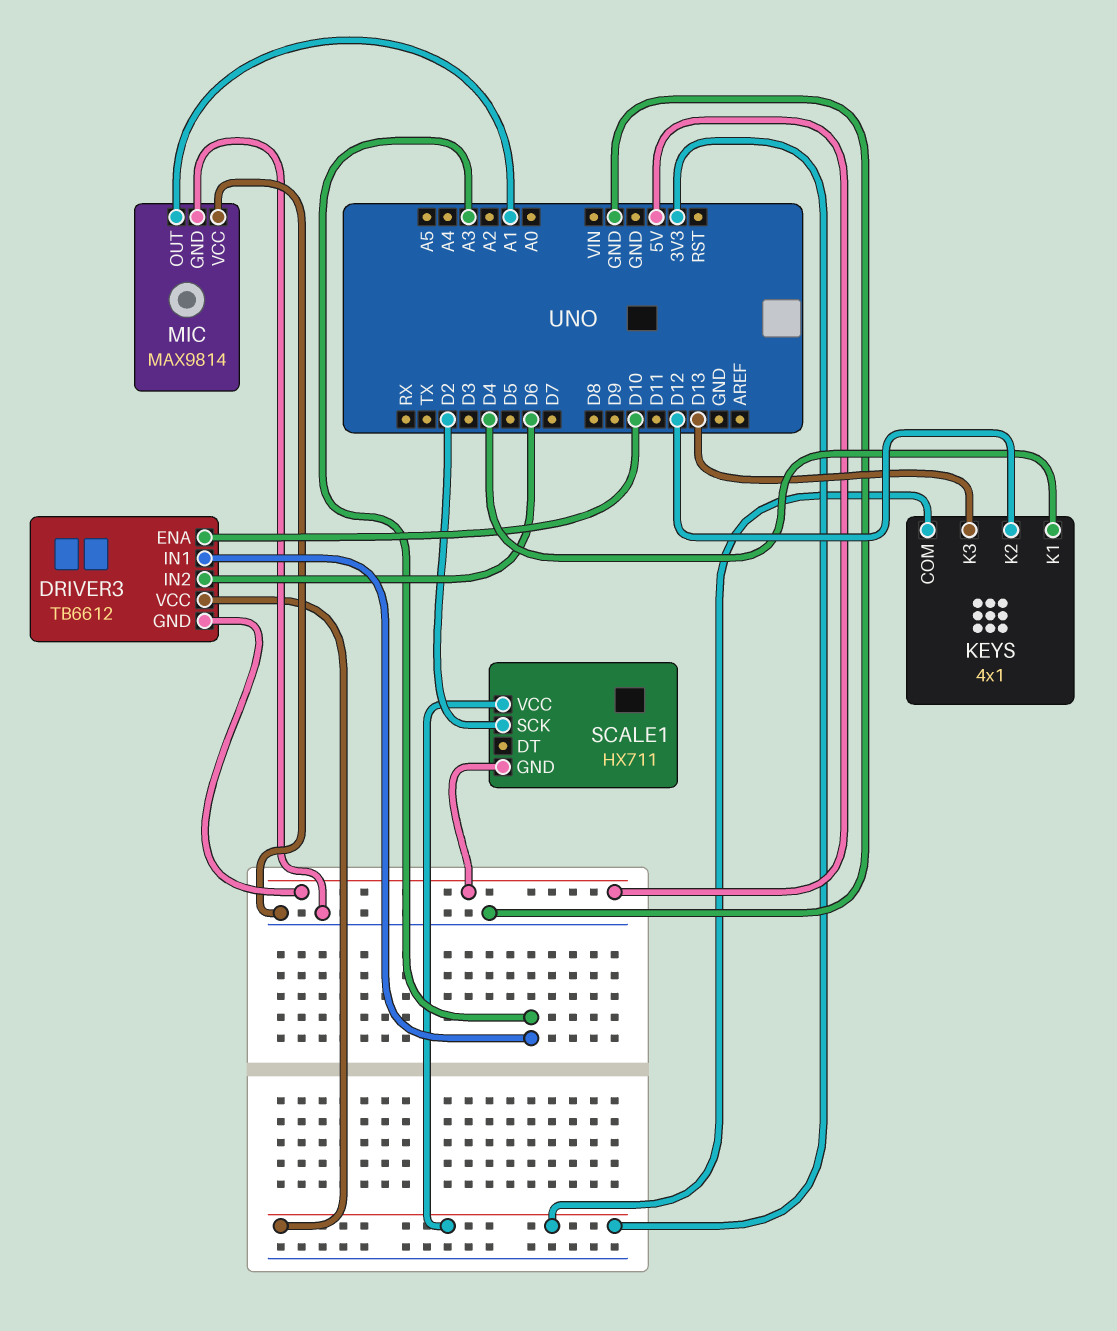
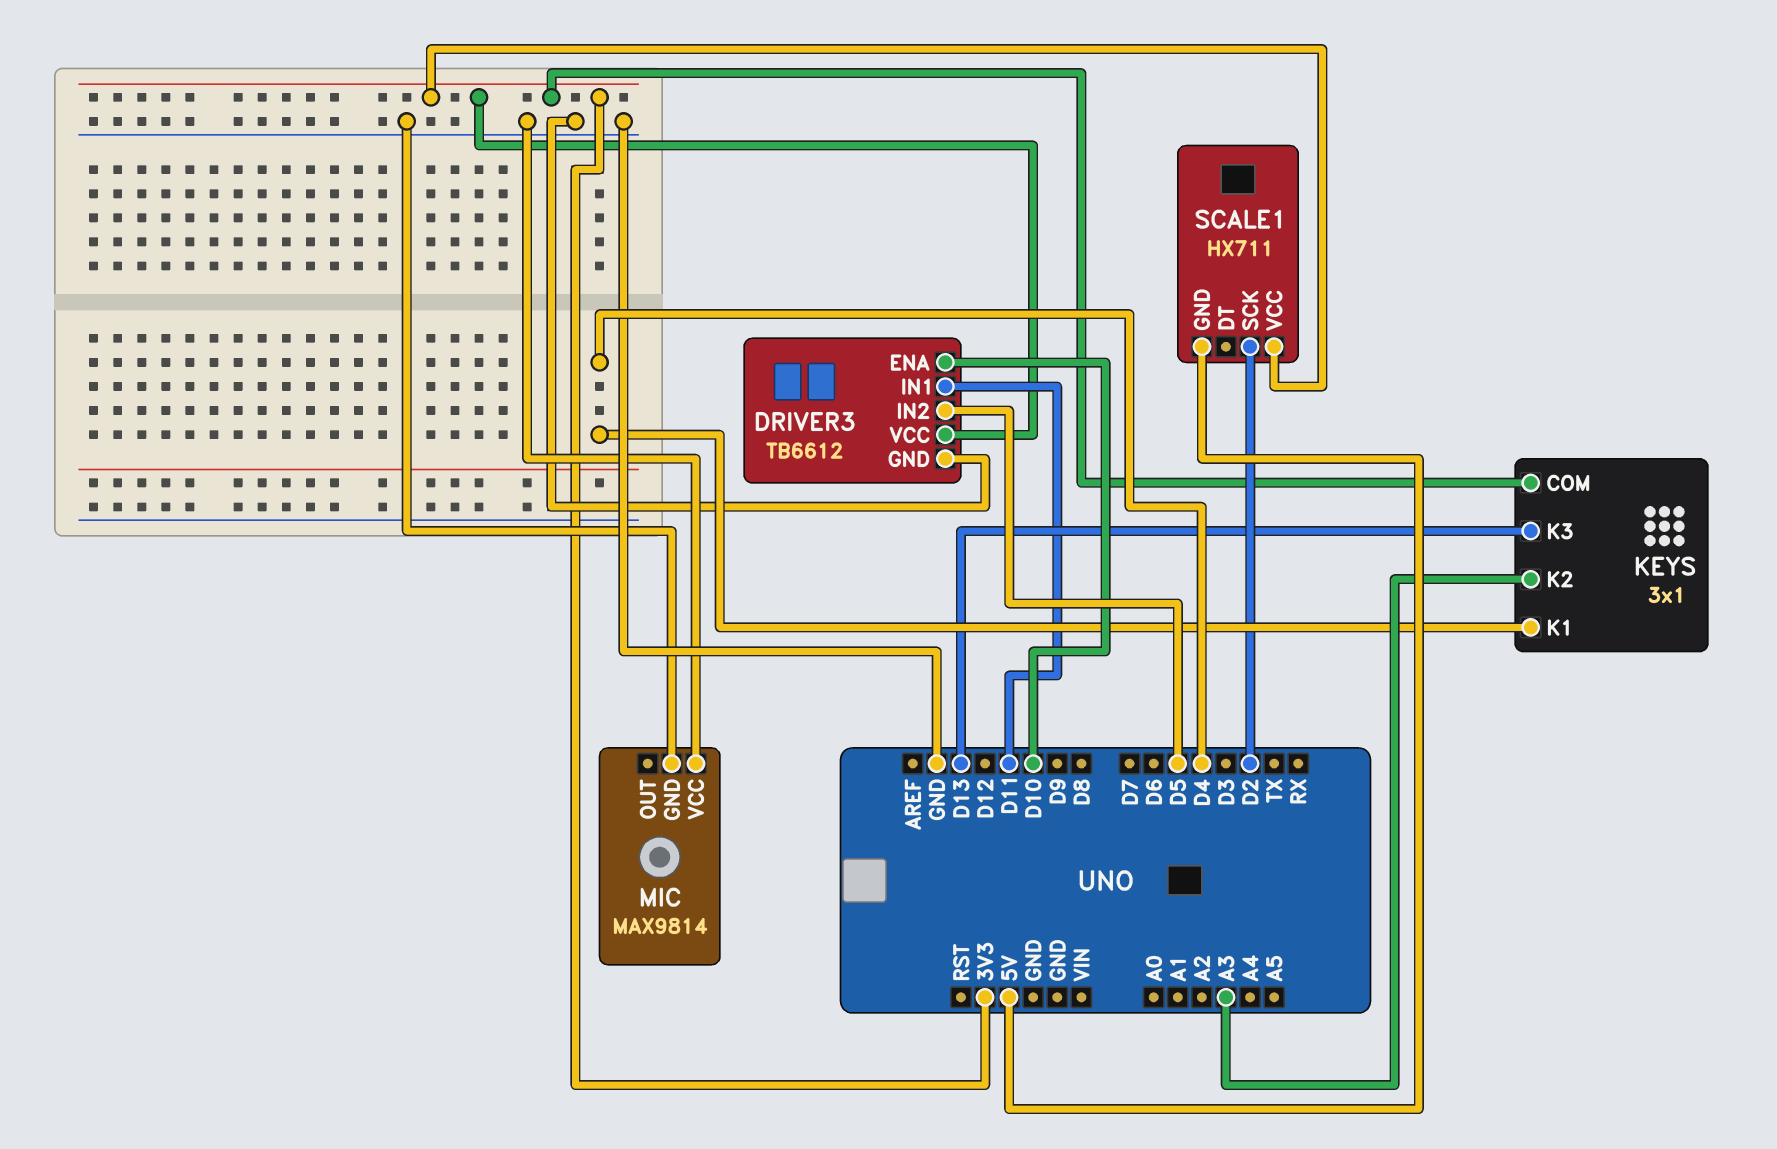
DRIVER3 pin GND: 5V -> GND
DRIVER3 pin IN1: A3 -> D11
DRIVER3 pin IN2: D6 -> D5
KEYS: 4x1 -> 3x1
KEYS pin K2: D12 -> A3
MIC pin OUT: A1 -> none

